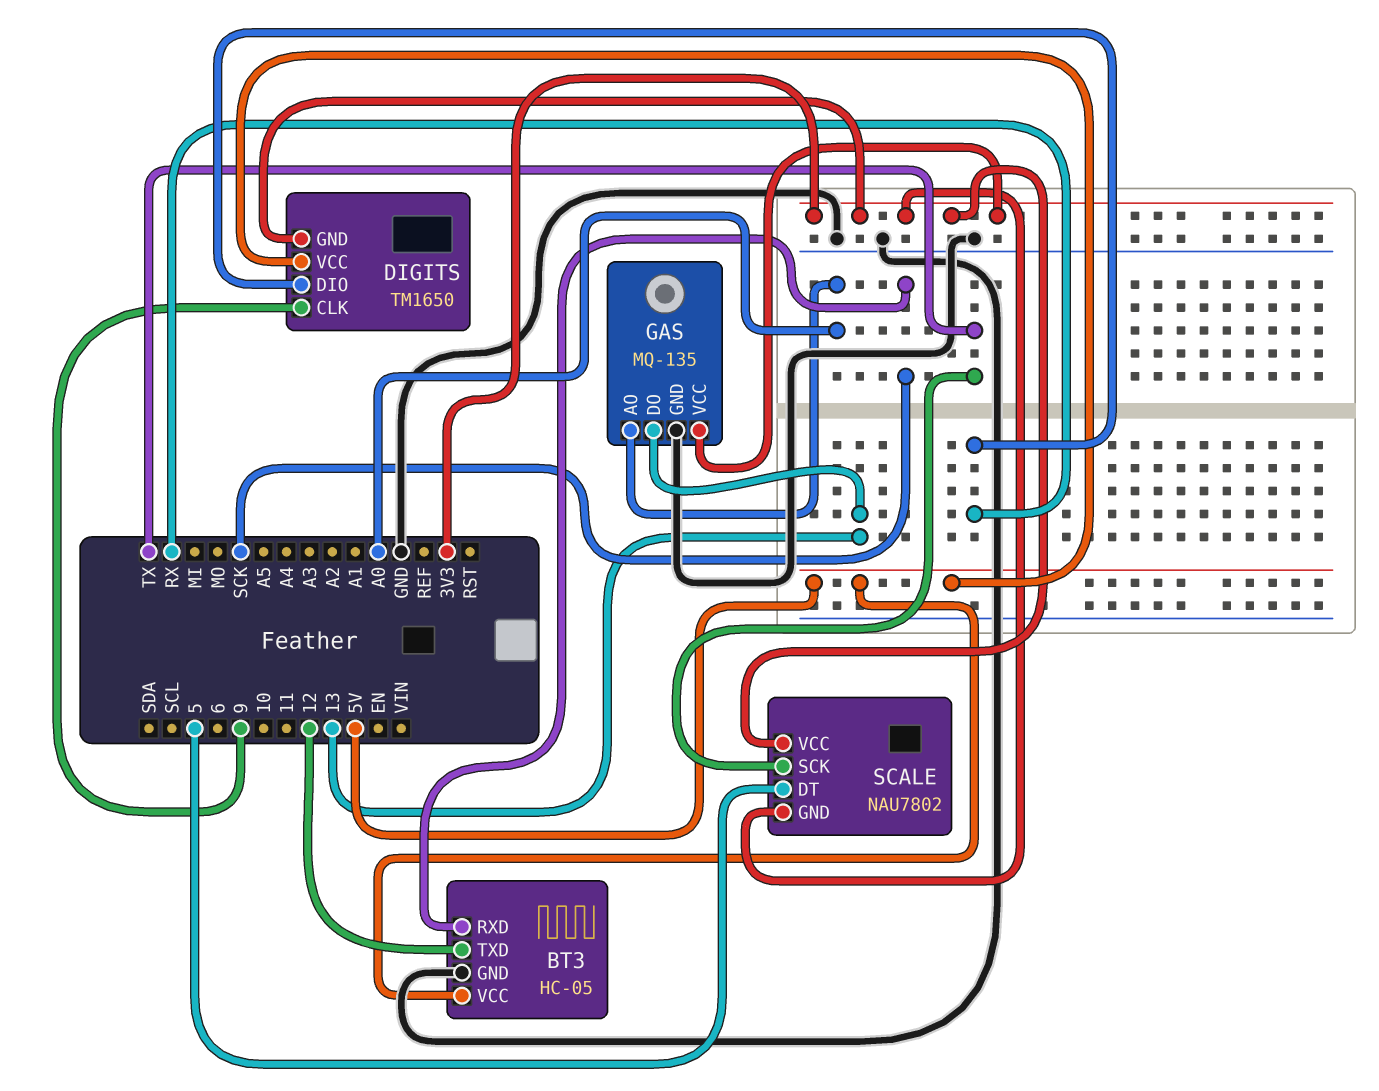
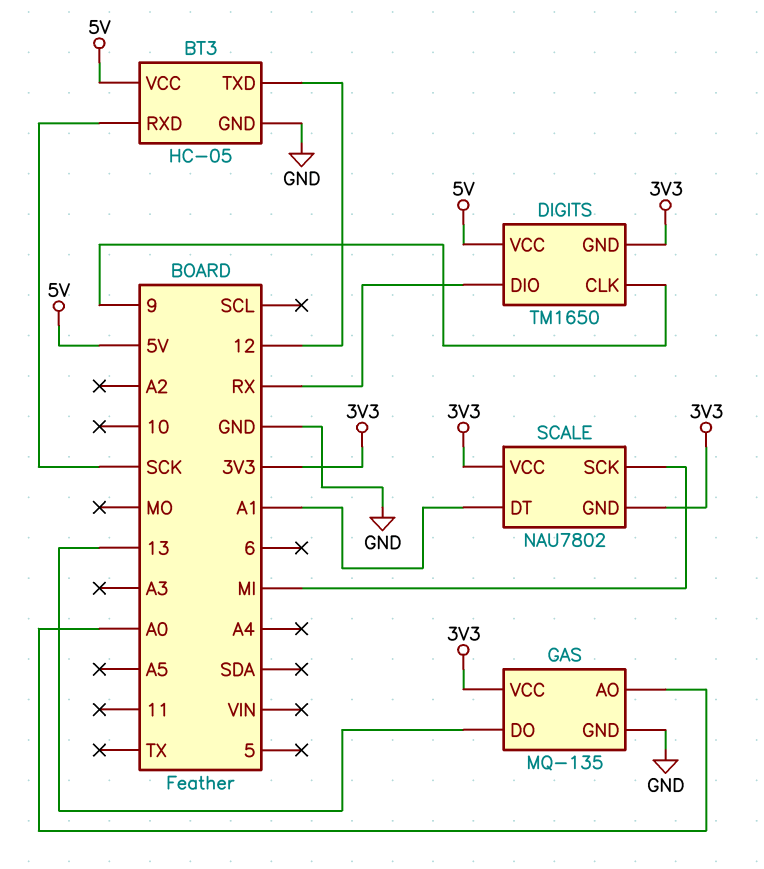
SCALE pin DT: 5 -> A1
SCALE pin SCK: TX -> MI

